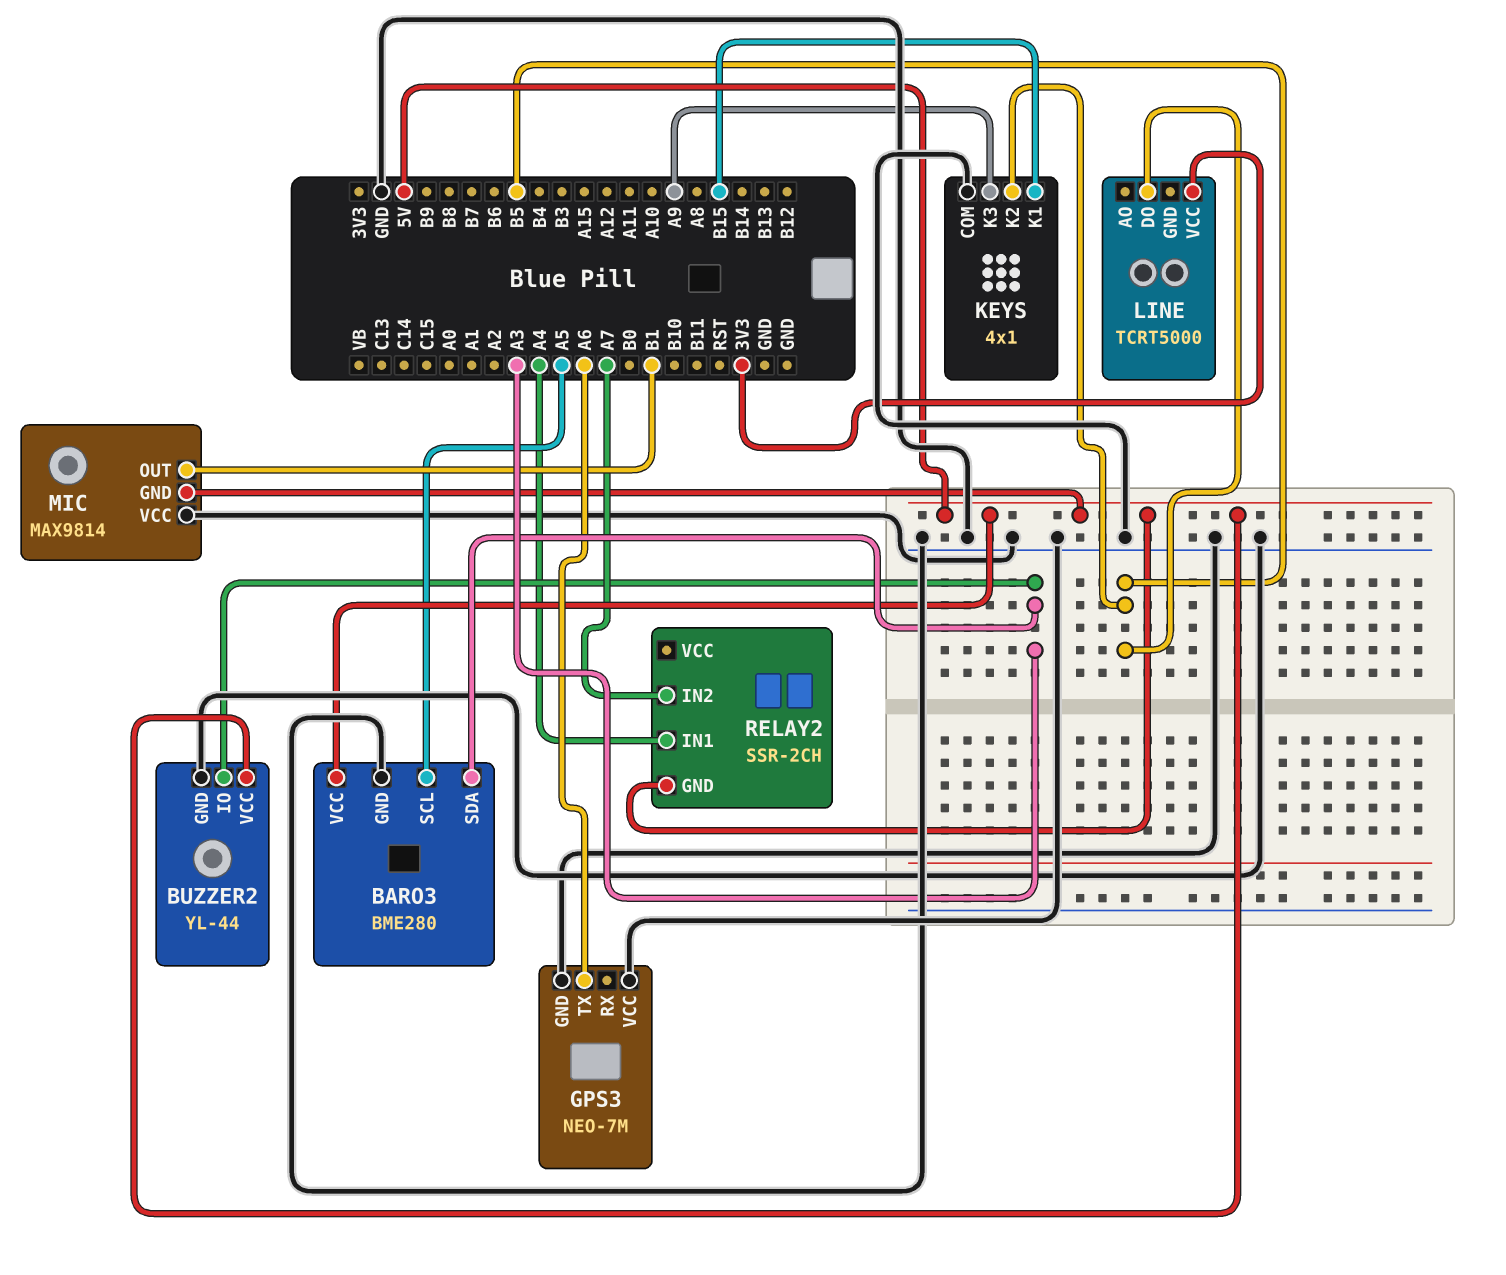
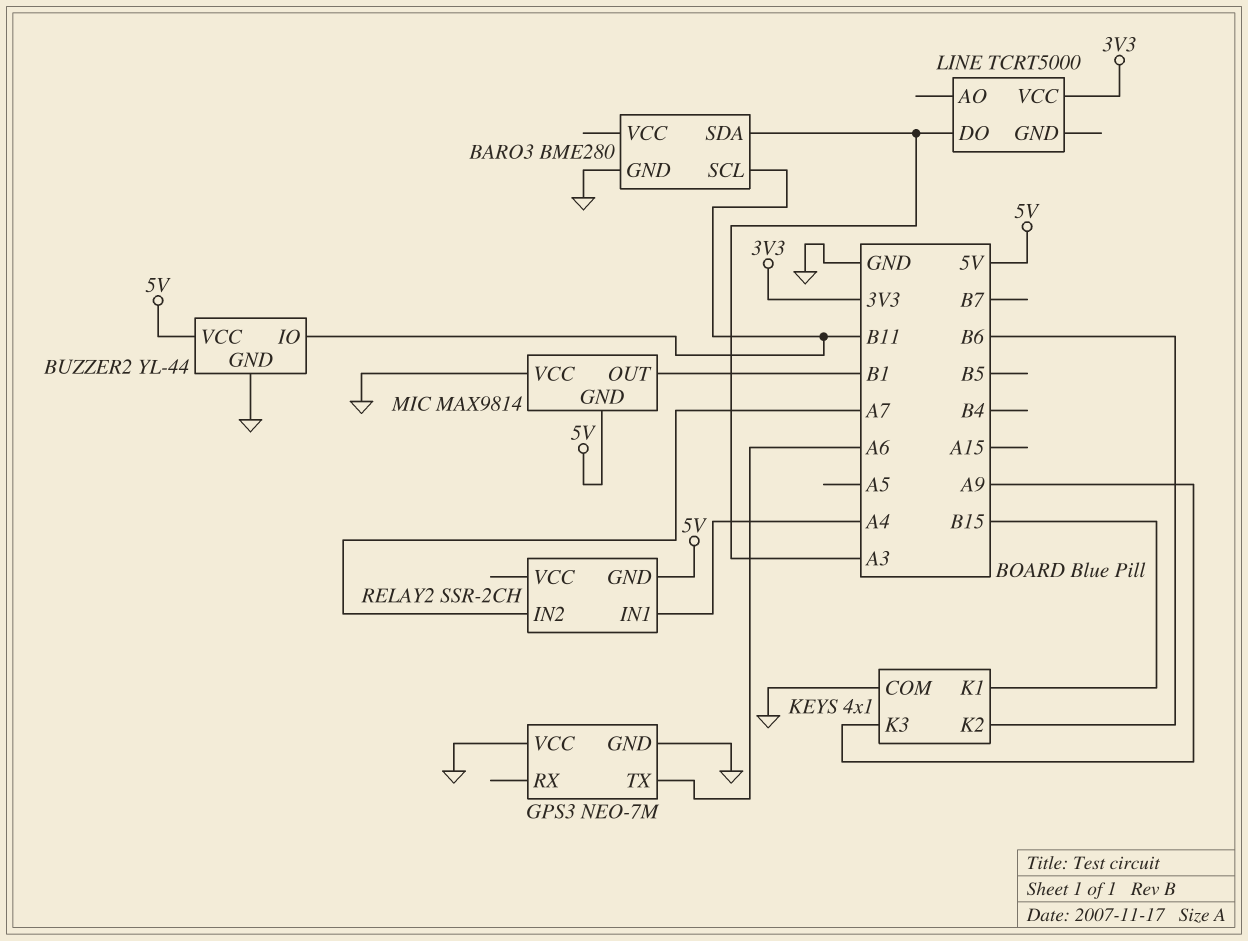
BARO3 pin SCL: A5 -> B11
BARO3 pin VCC: 5V -> none
BUZZER2 pin IO: A3 -> B11
KEYS pin K2: B5 -> B6
LINE pin DO: B5 -> A3

